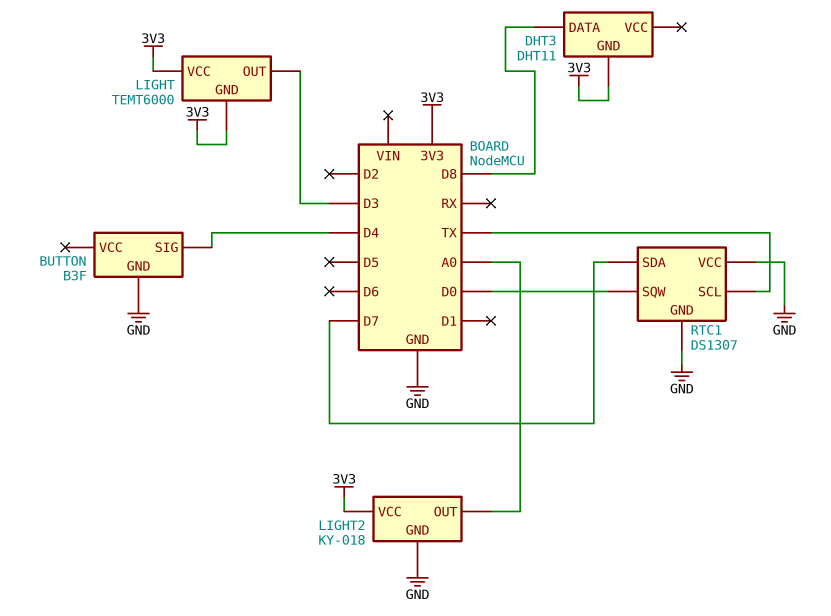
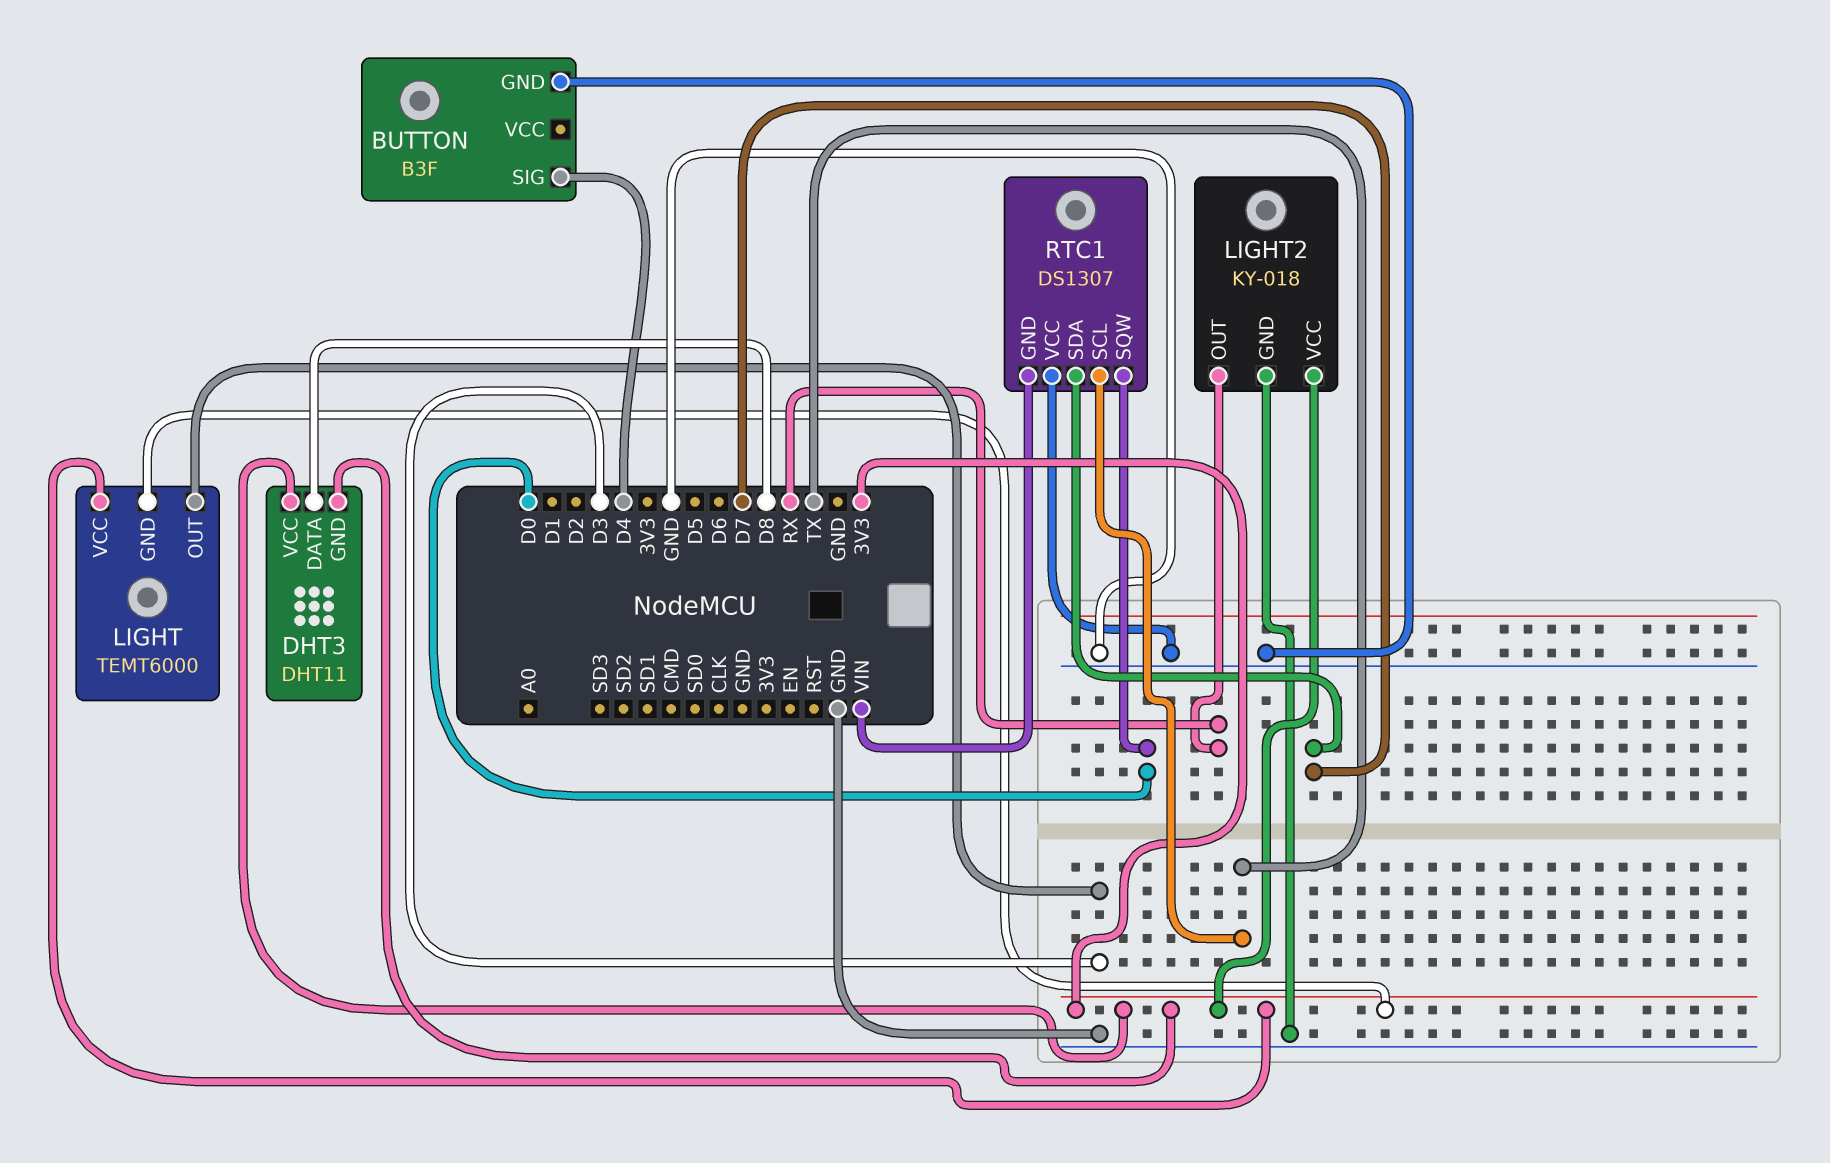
DHT3 pin VCC: none -> 3V3
LIGHT2 pin OUT: A0 -> RX
RTC1 pin GND: GND -> VIN

